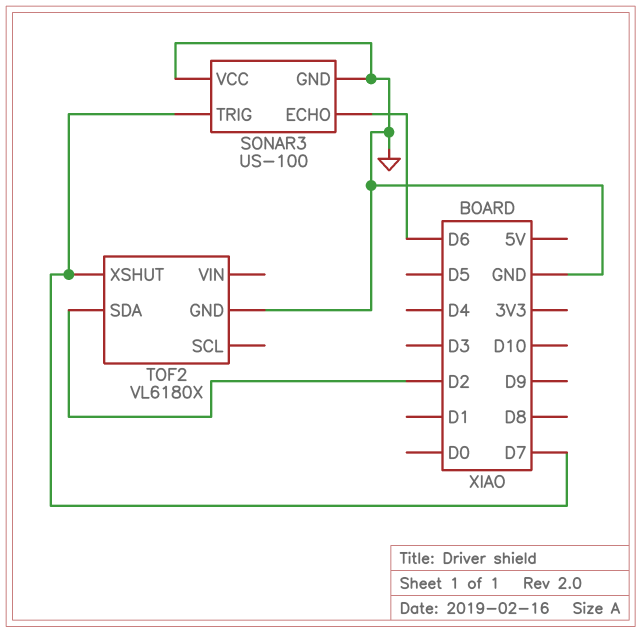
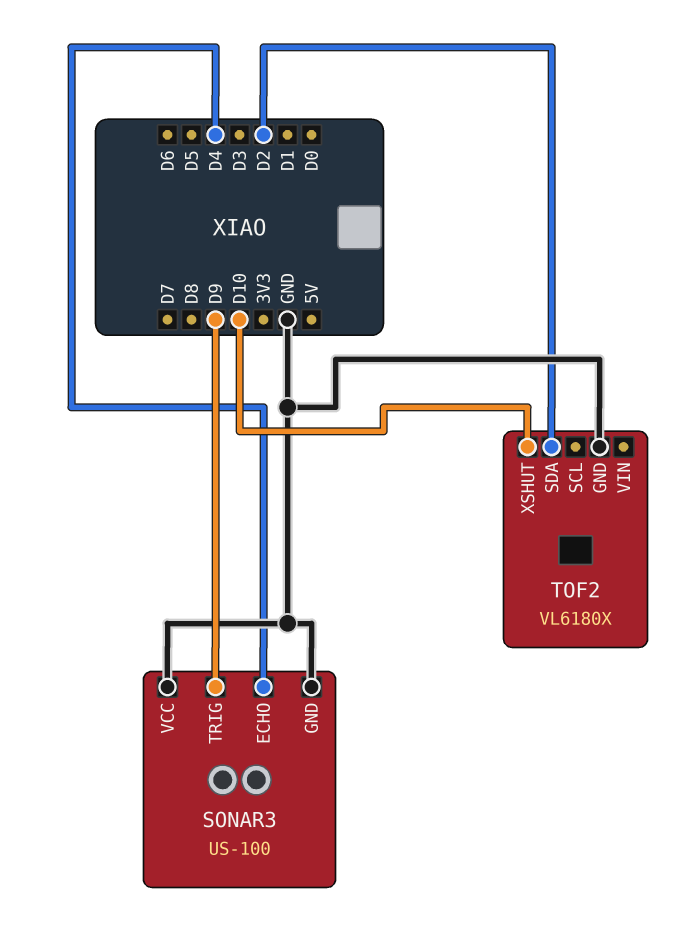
SONAR3 pin ECHO: D6 -> D4
SONAR3 pin TRIG: D7 -> D9
TOF2 pin XSHUT: D7 -> D10

